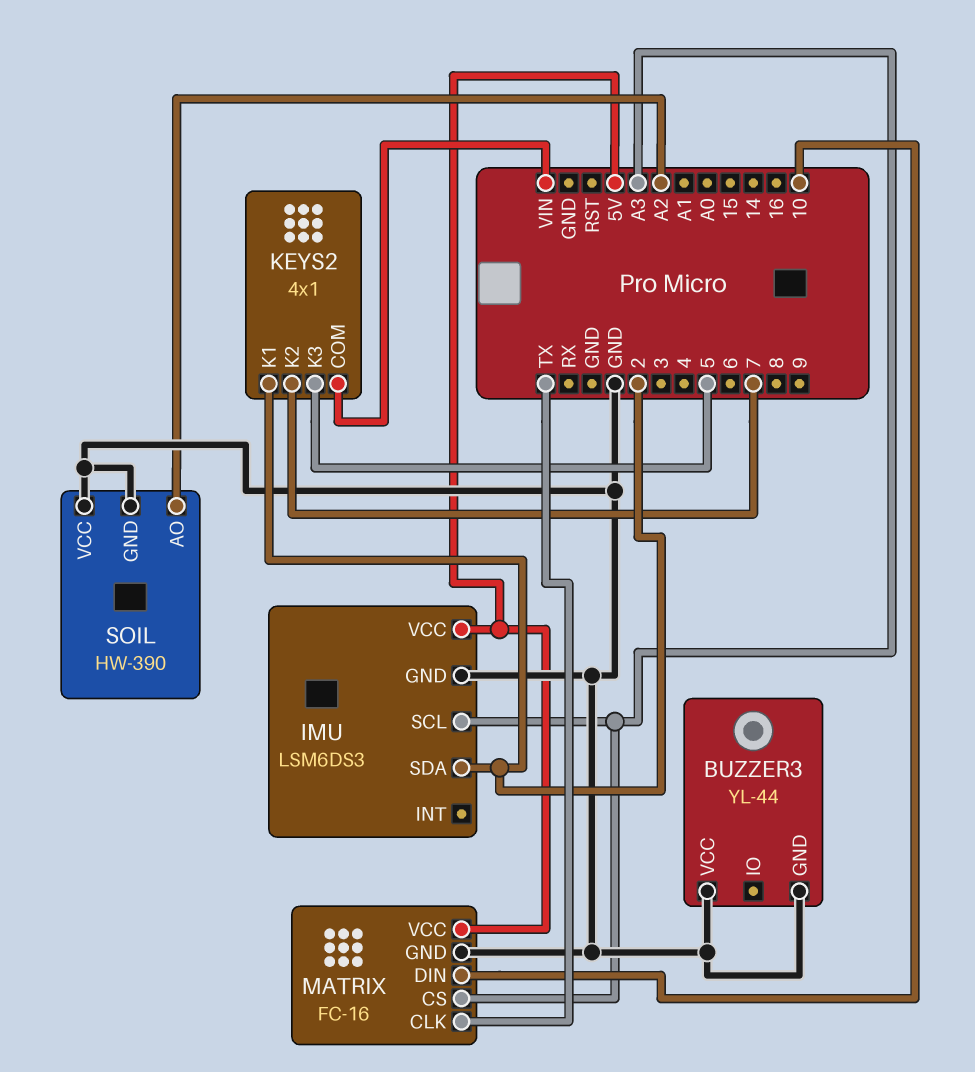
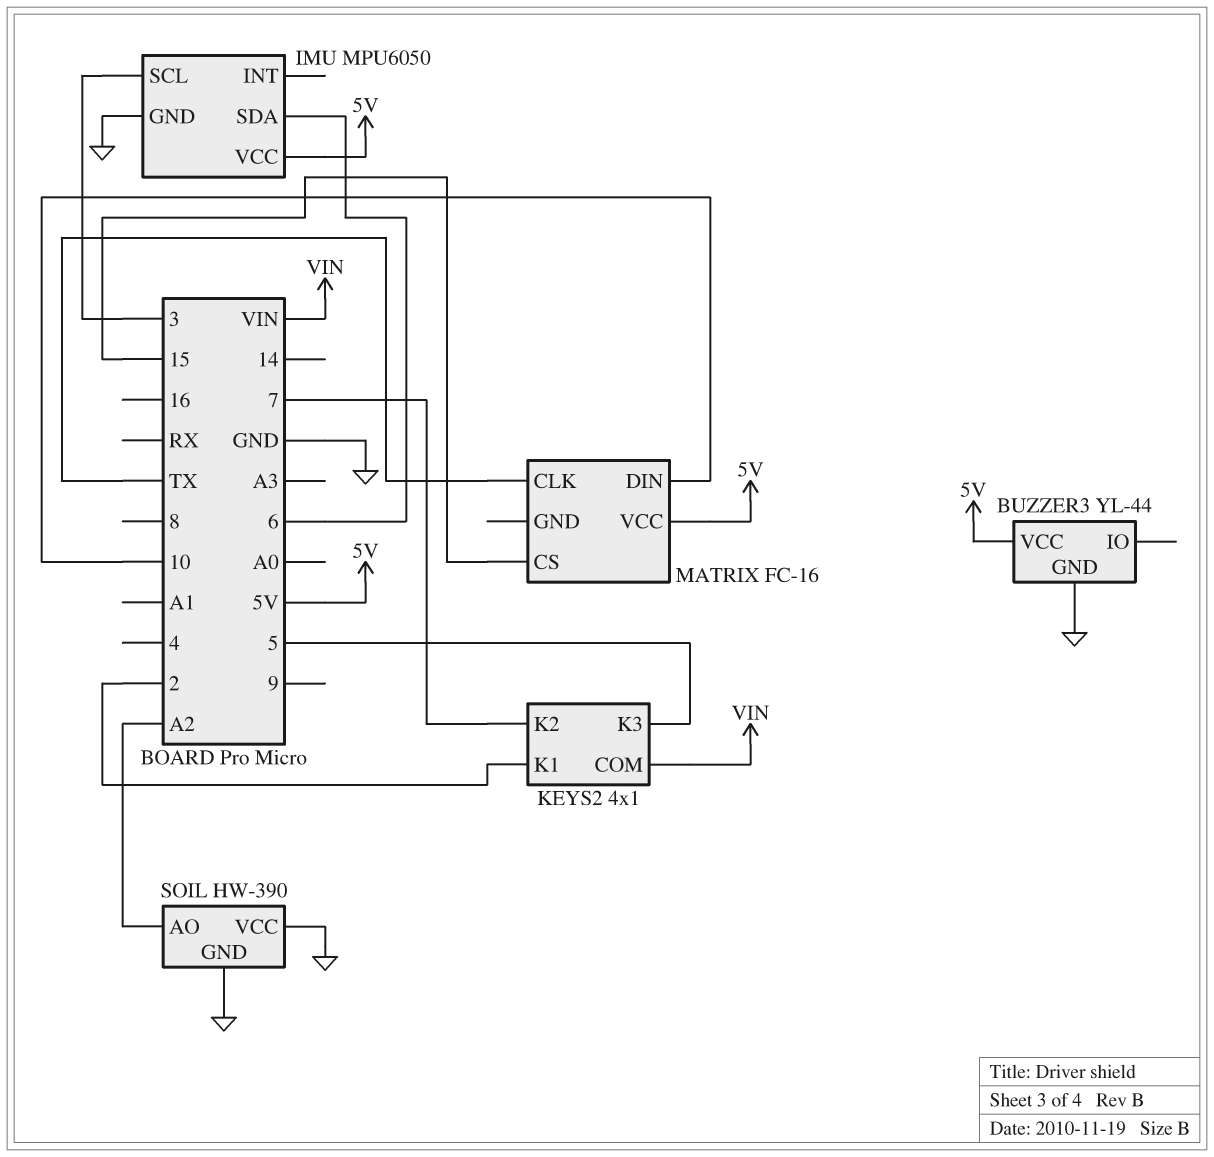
BUZZER3 pin VCC: GND -> 5V
IMU: LSM6DS3 -> MPU6050
IMU pin SCL: A3 -> 3
IMU pin SDA: 2 -> 6
MATRIX pin CS: A3 -> 15
MATRIX pin GND: GND -> none

